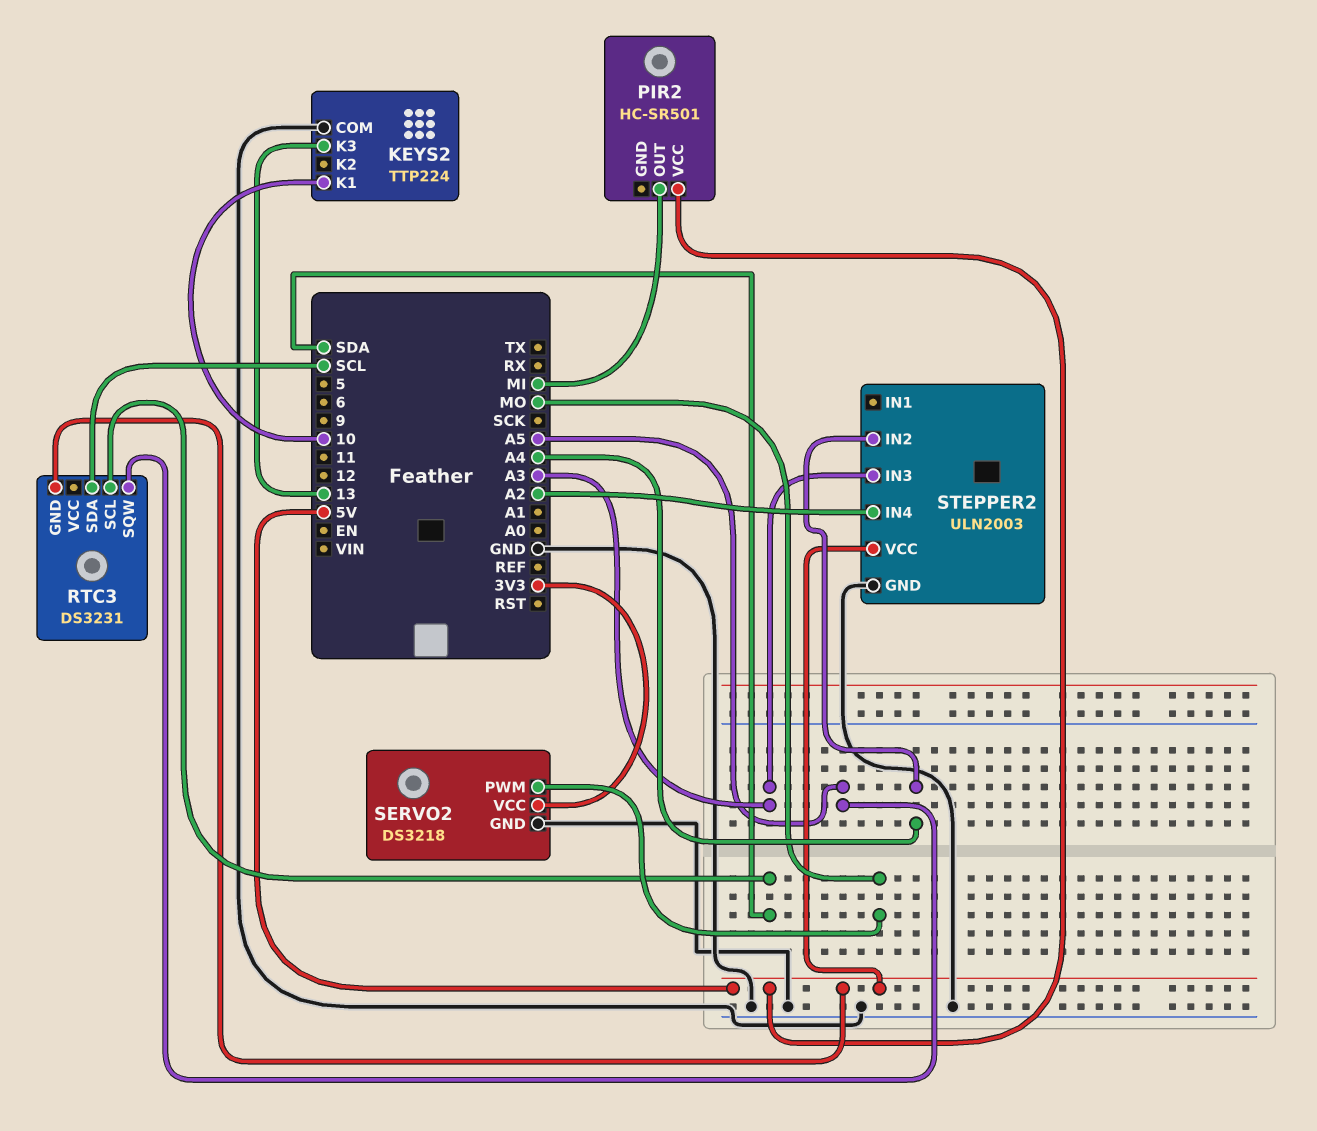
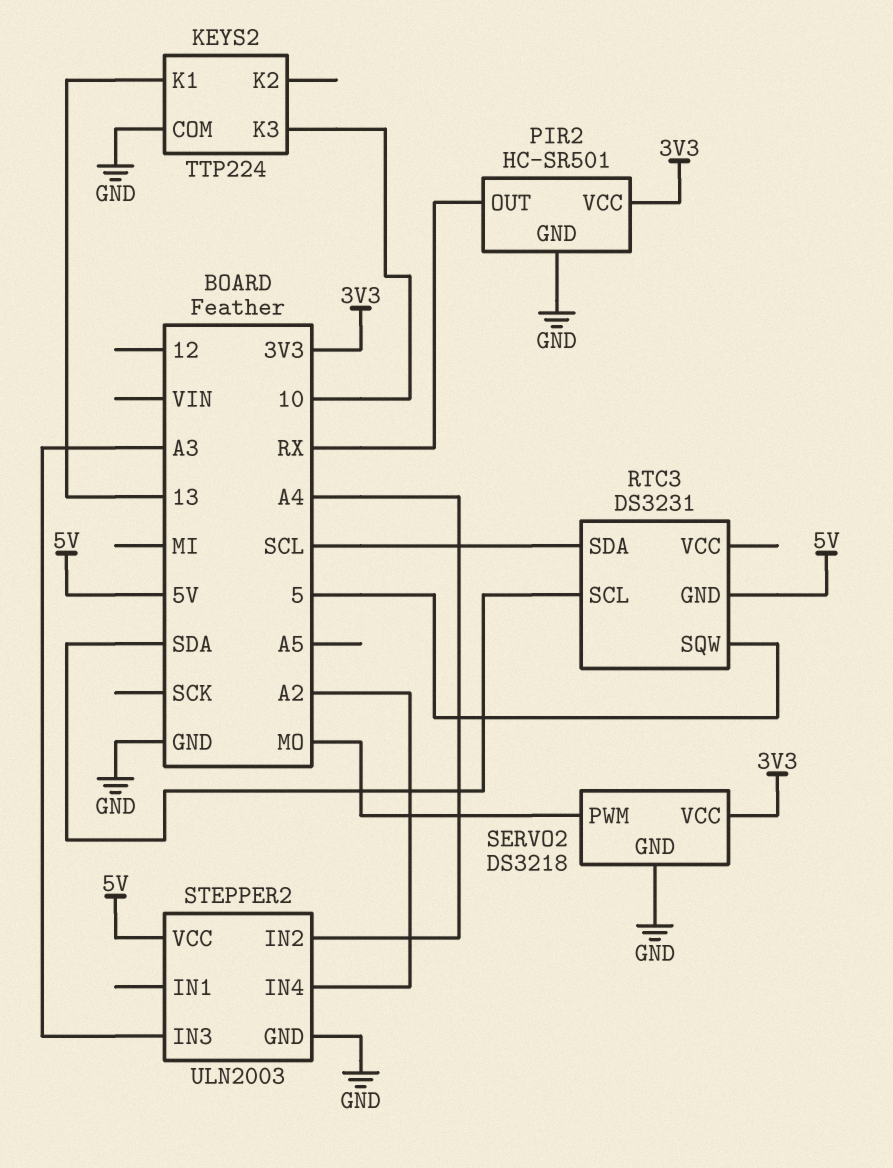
KEYS2 pin K1: 10 -> 13
KEYS2 pin K3: 13 -> 10
PIR2 pin GND: none -> GND
PIR2 pin OUT: MI -> RX
PIR2 pin VCC: 5V -> 3V3
RTC3 pin SQW: A5 -> 5

